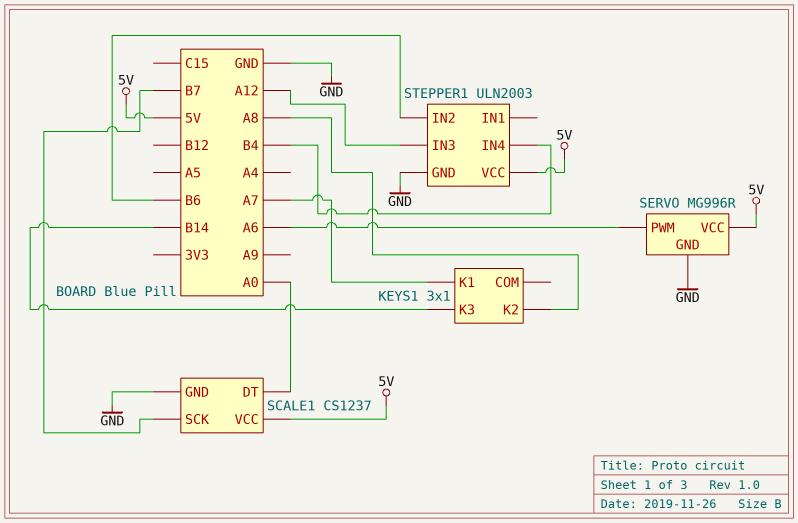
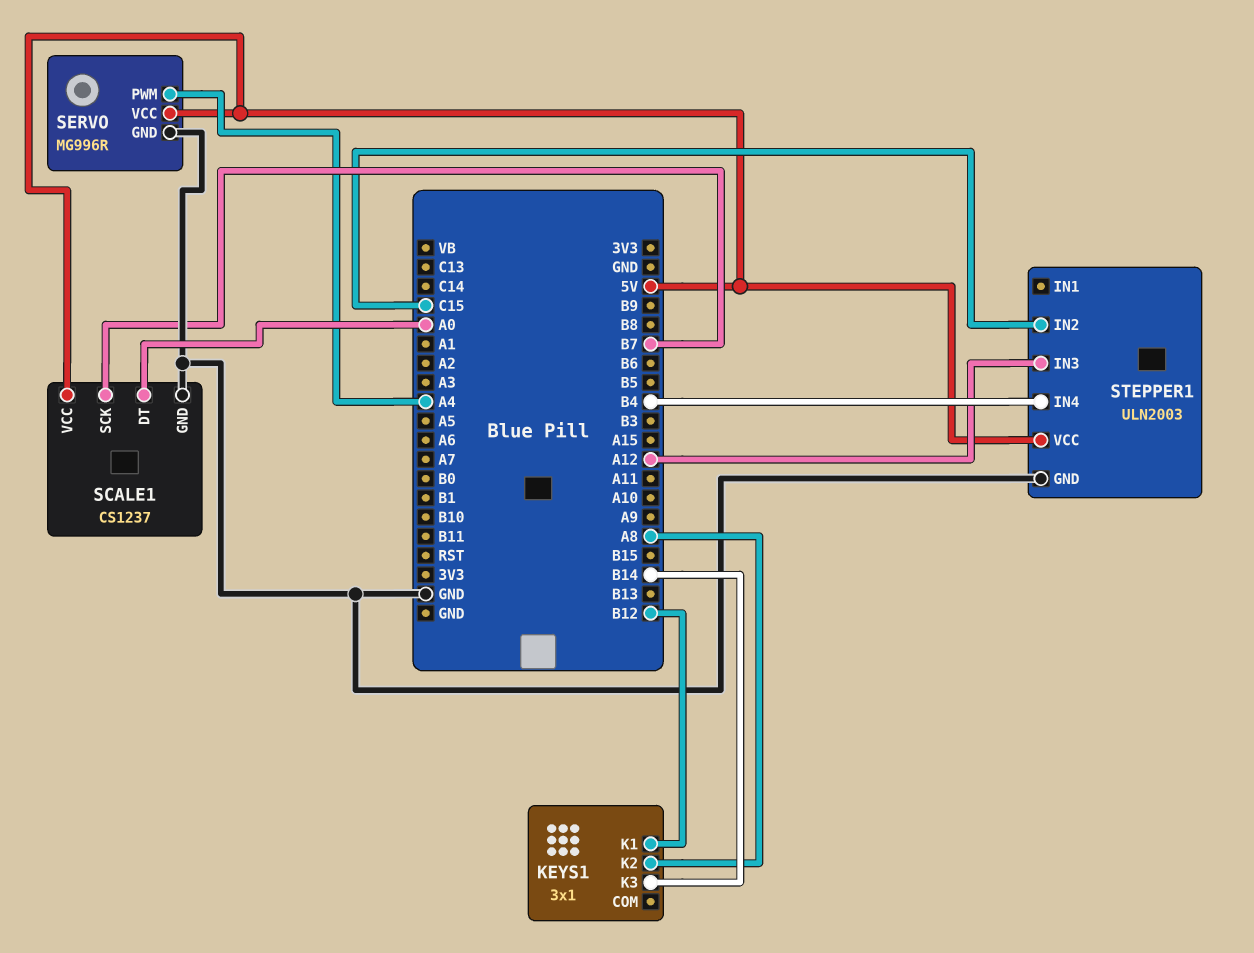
KEYS1 pin K1: A7 -> B12
SERVO pin PWM: A6 -> A4
STEPPER1 pin IN2: B6 -> C15

